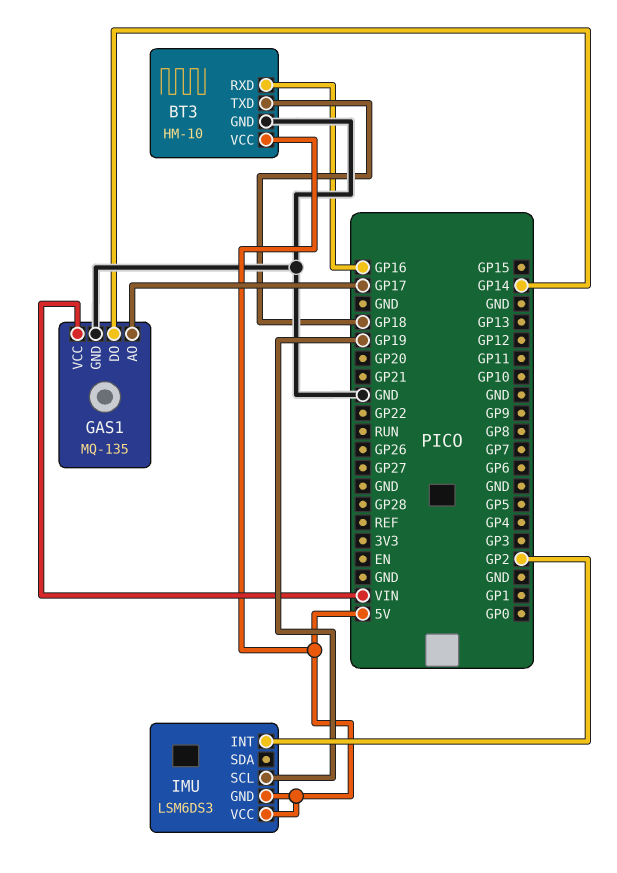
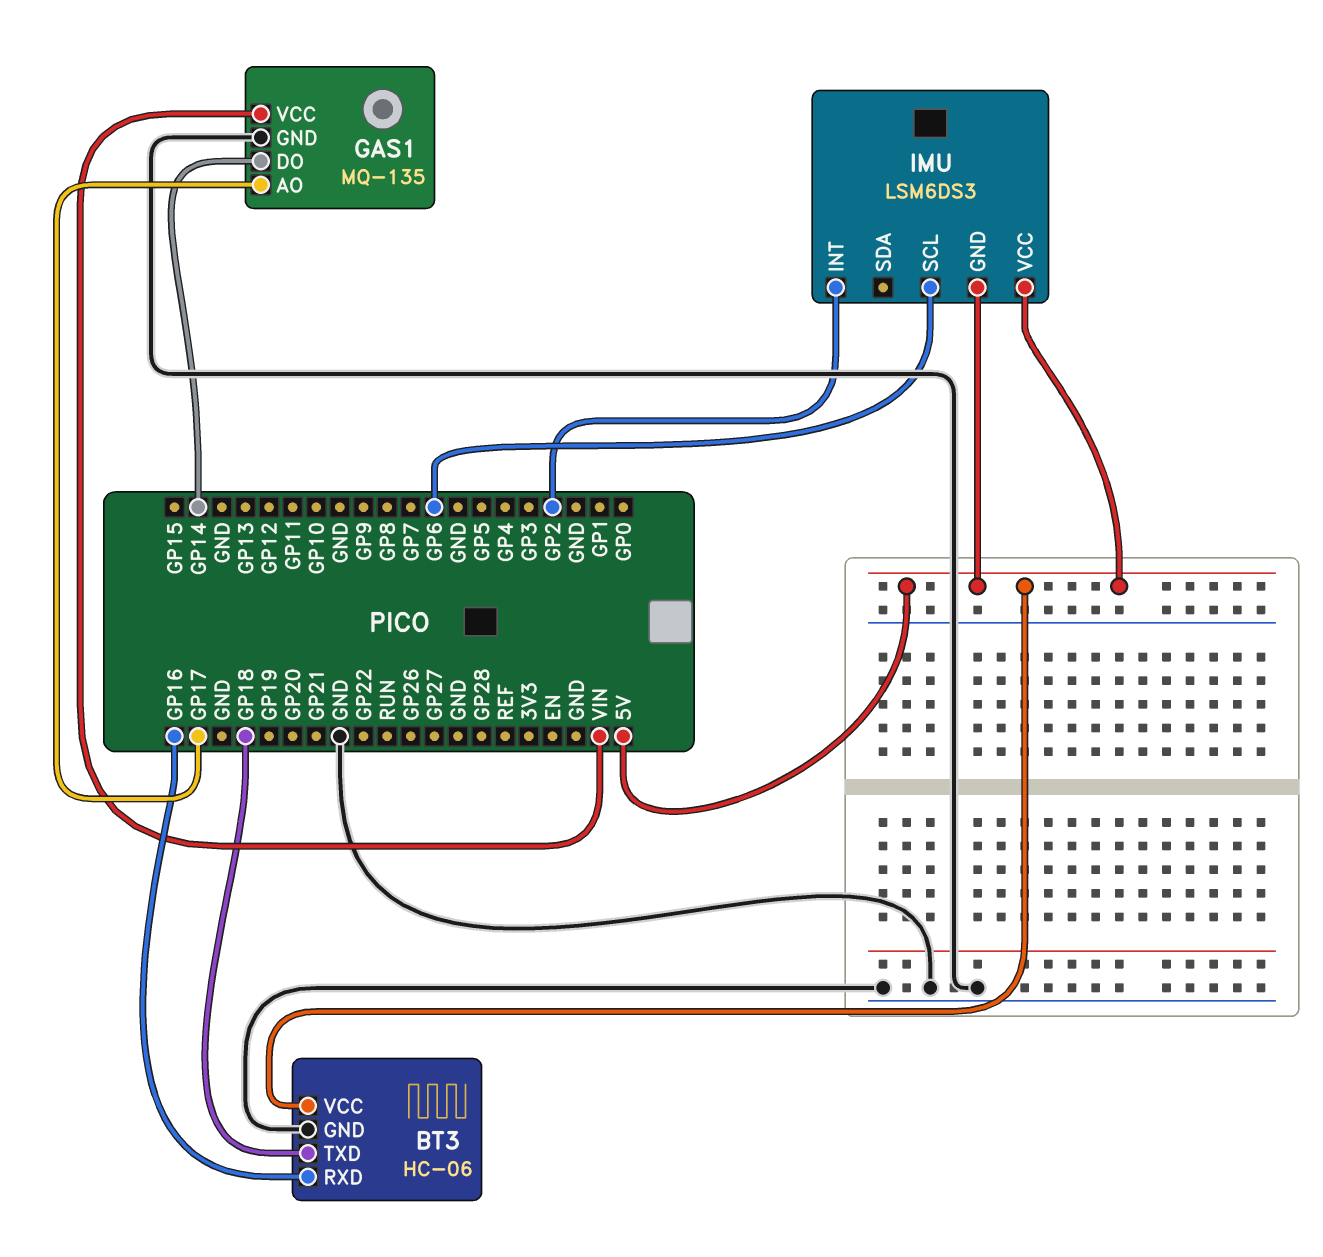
BT3: HM-10 -> HC-06
IMU pin SCL: GP19 -> GP6

